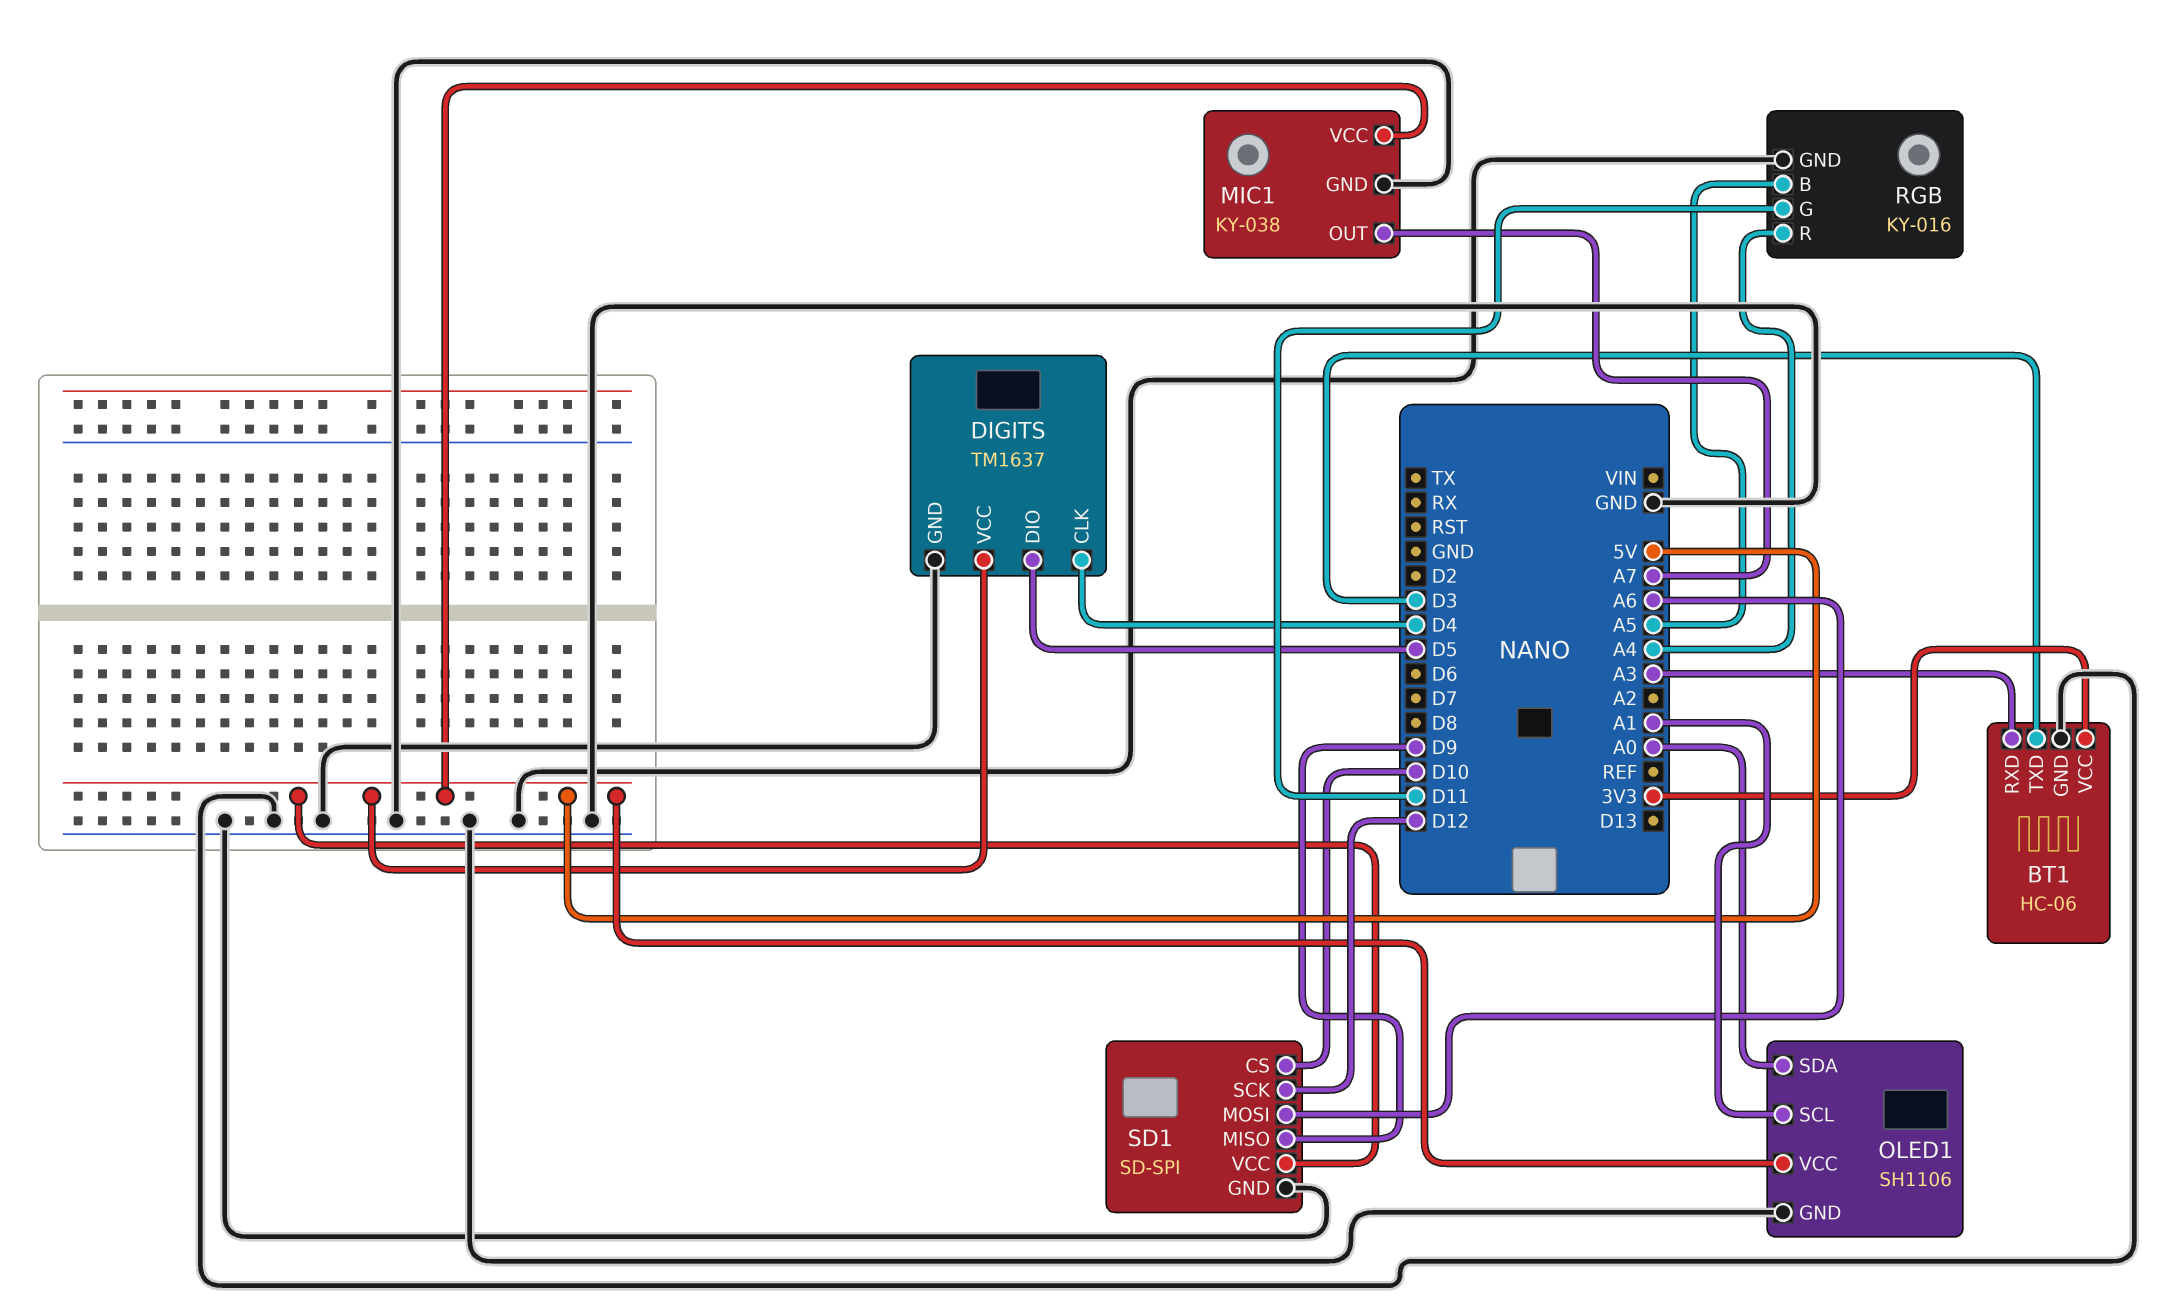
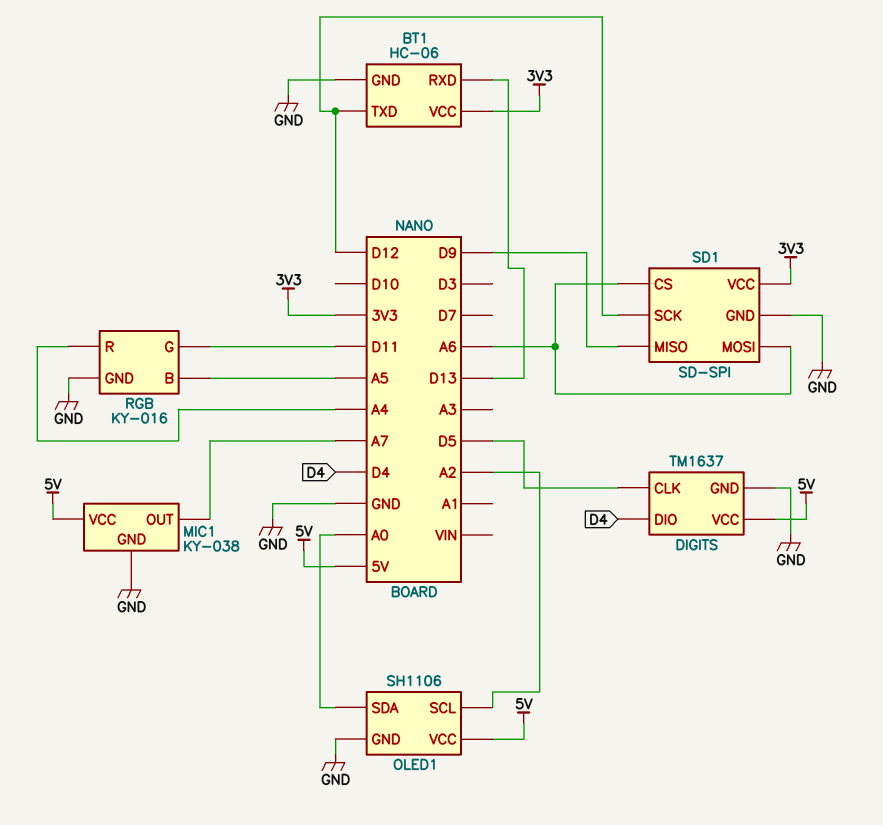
BT1 pin RXD: A3 -> D13
BT1 pin TXD: D3 -> D12
DIGITS pin CLK: D4 -> D5
DIGITS pin DIO: D5 -> D4
OLED1 pin SCL: A1 -> A2
SD1 pin CS: D10 -> A6
SD1 pin VCC: 5V -> 3V3

